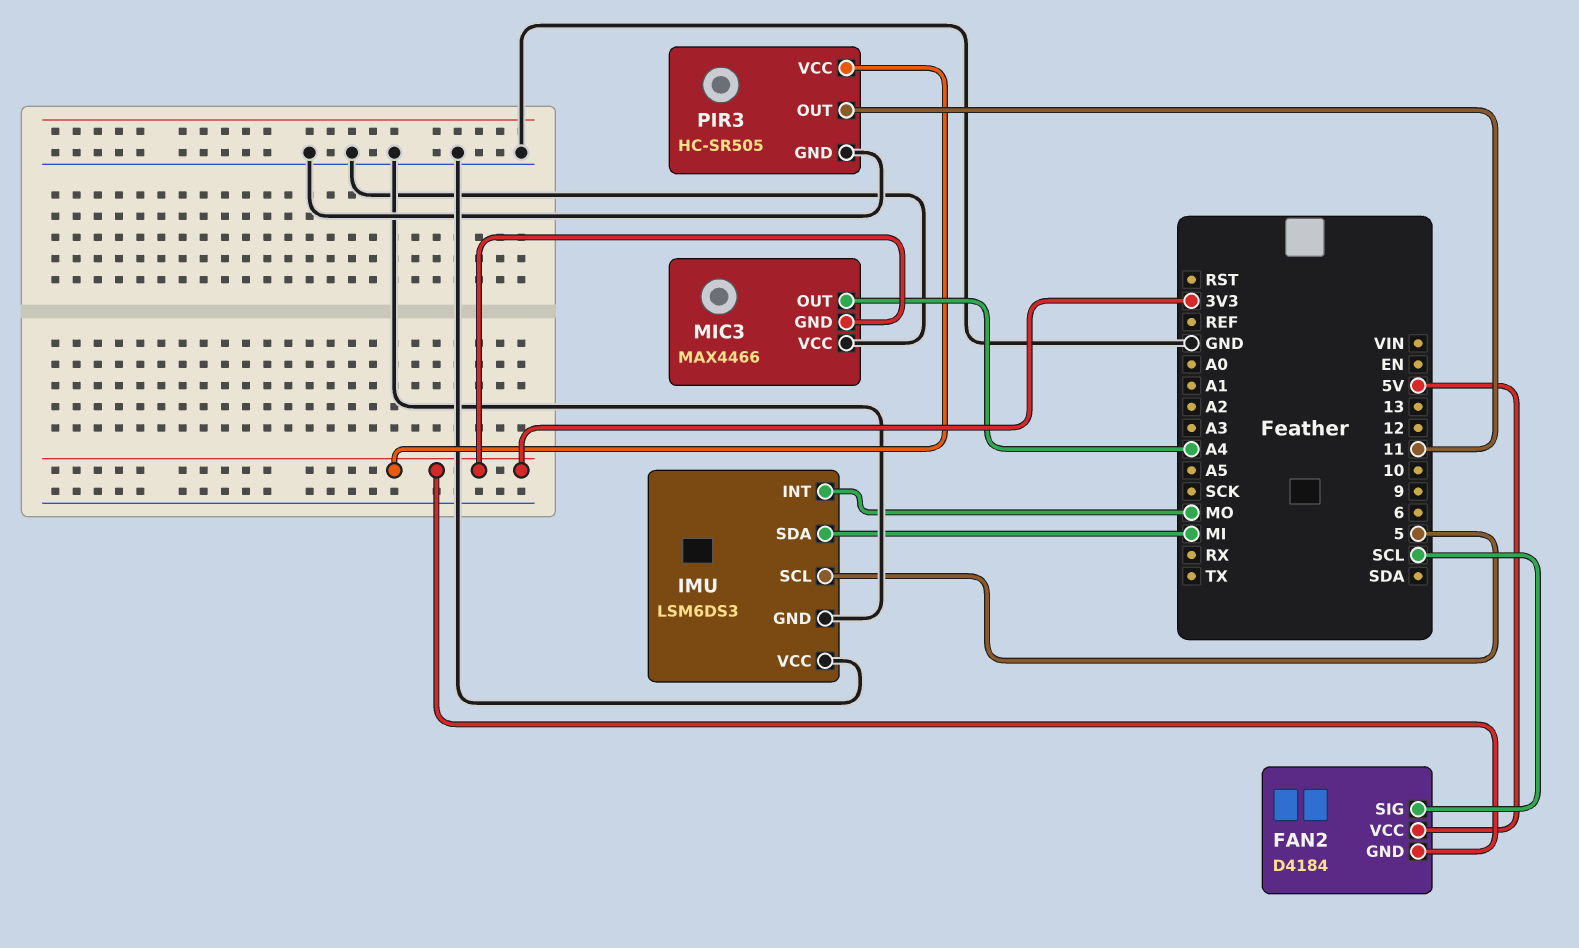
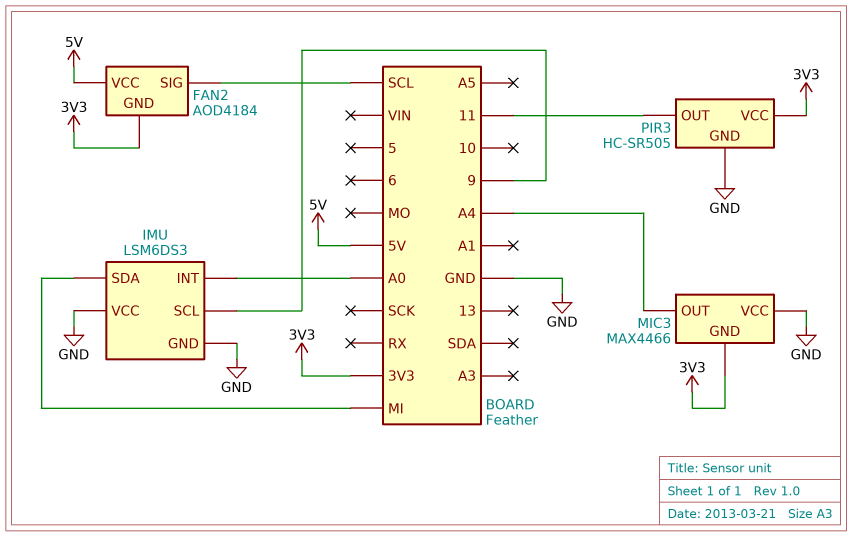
FAN2: D4184 -> AOD4184
IMU pin INT: MO -> A0
IMU pin SCL: 5 -> 9

